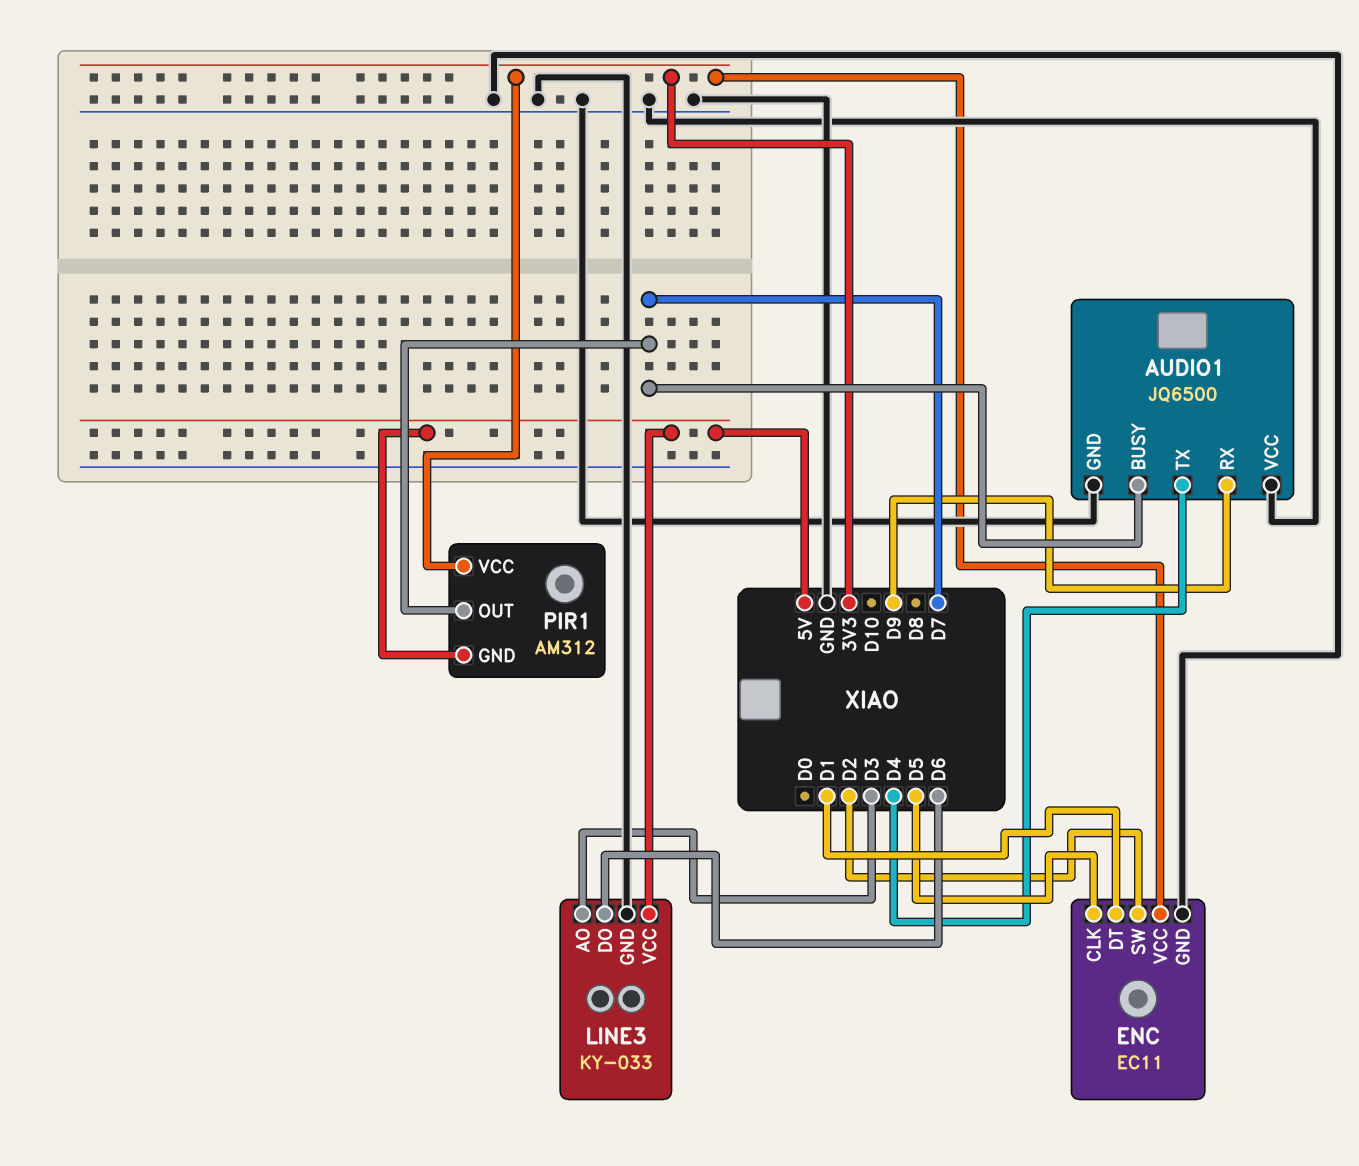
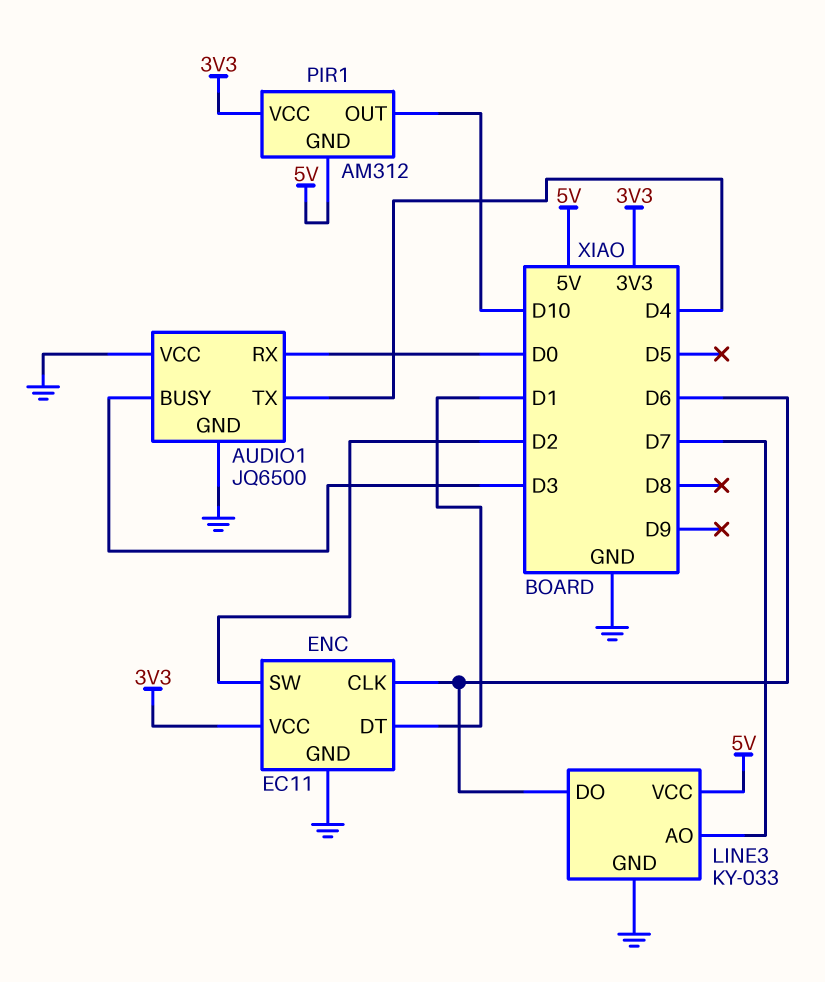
AUDIO1 pin BUSY: D7 -> D3
AUDIO1 pin RX: D9 -> D0
ENC pin CLK: D5 -> D6
LINE3 pin AO: D3 -> D7
PIR1 pin OUT: D7 -> D10

